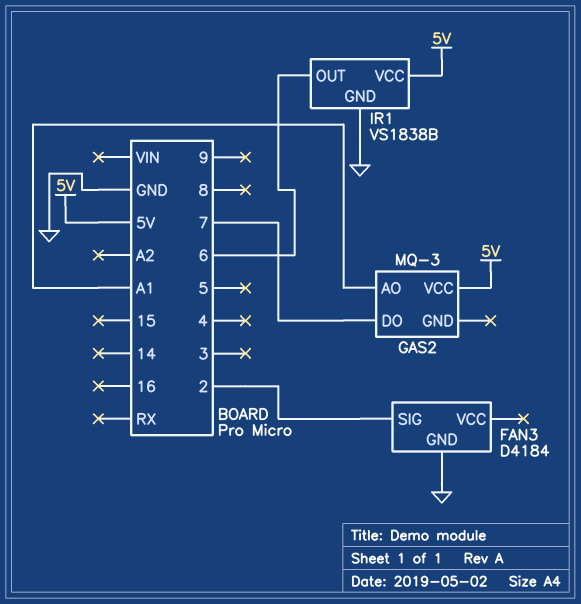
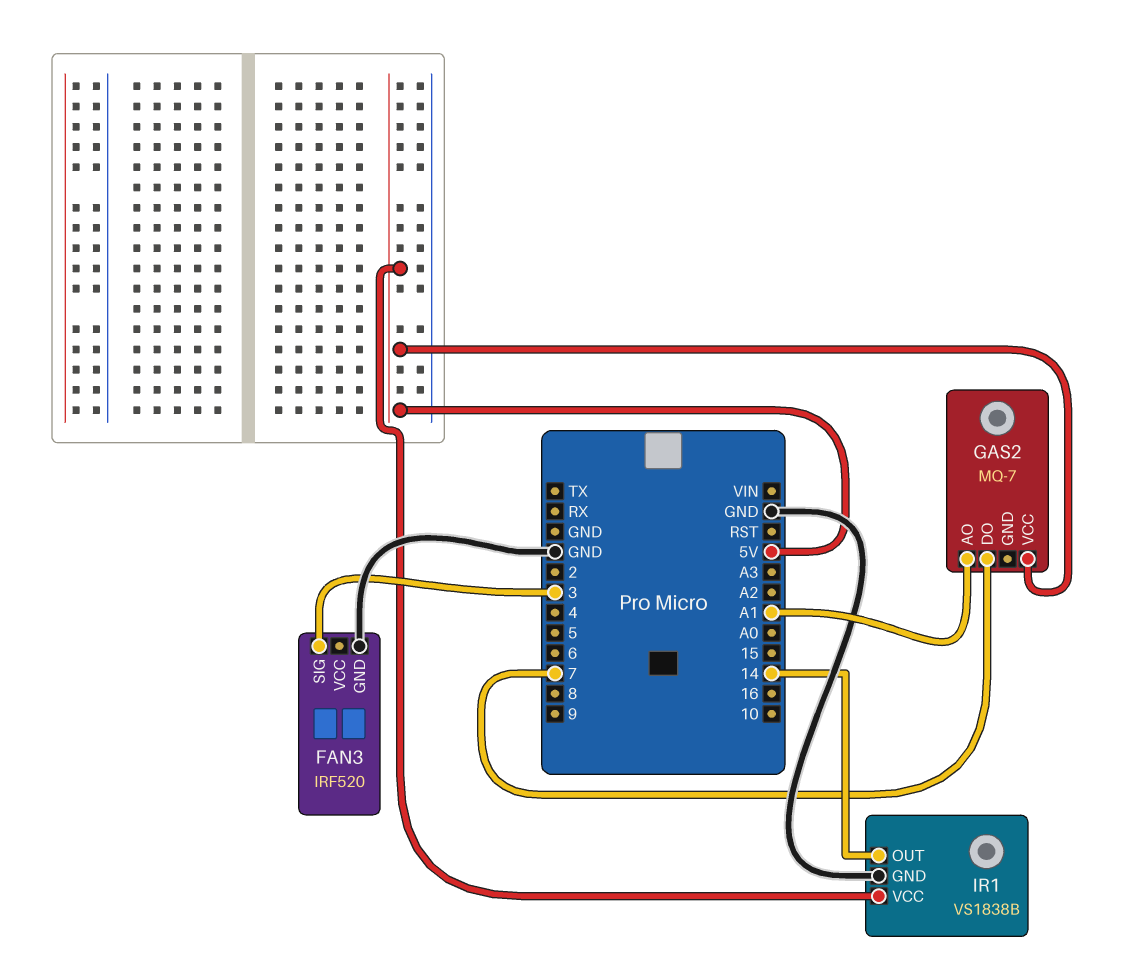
FAN3: D4184 -> IRF520
FAN3 pin SIG: 2 -> 3
GAS2: MQ-3 -> MQ-7
IR1 pin OUT: 6 -> 14

